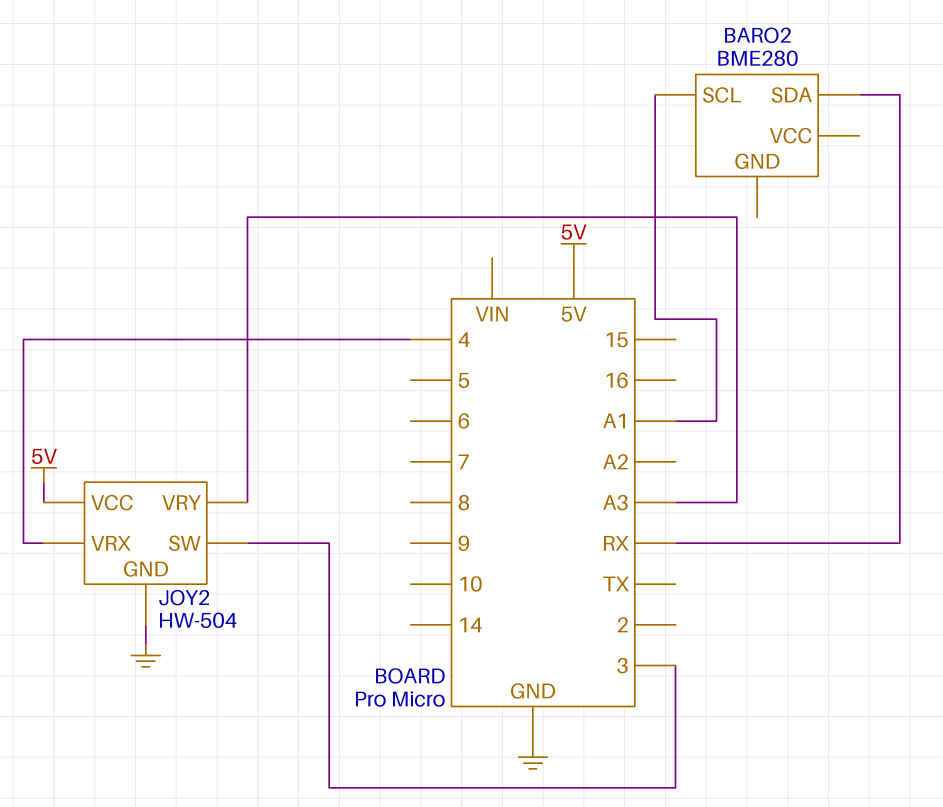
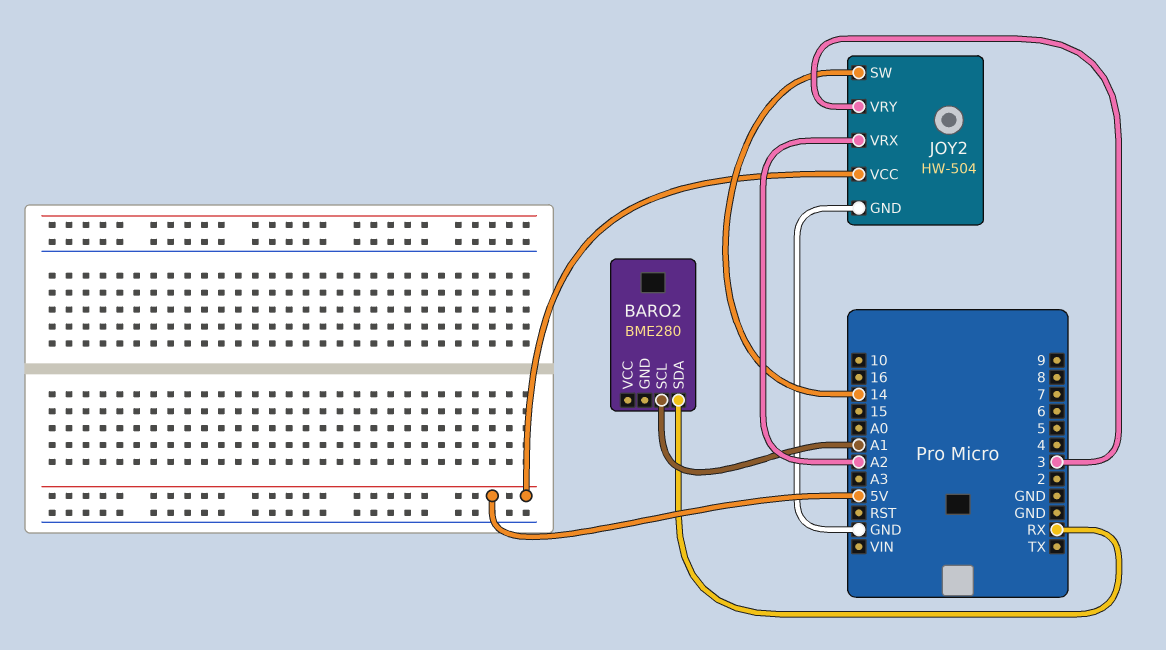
JOY2 pin SW: 3 -> 14
JOY2 pin VRX: 4 -> A2
JOY2 pin VRY: A3 -> 3

